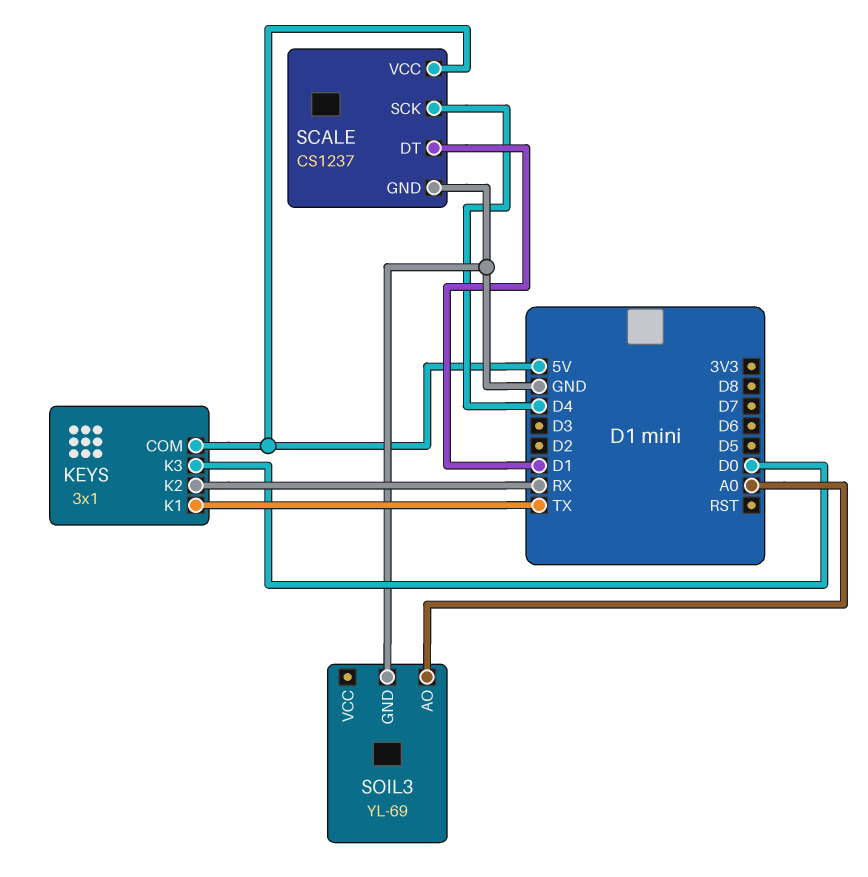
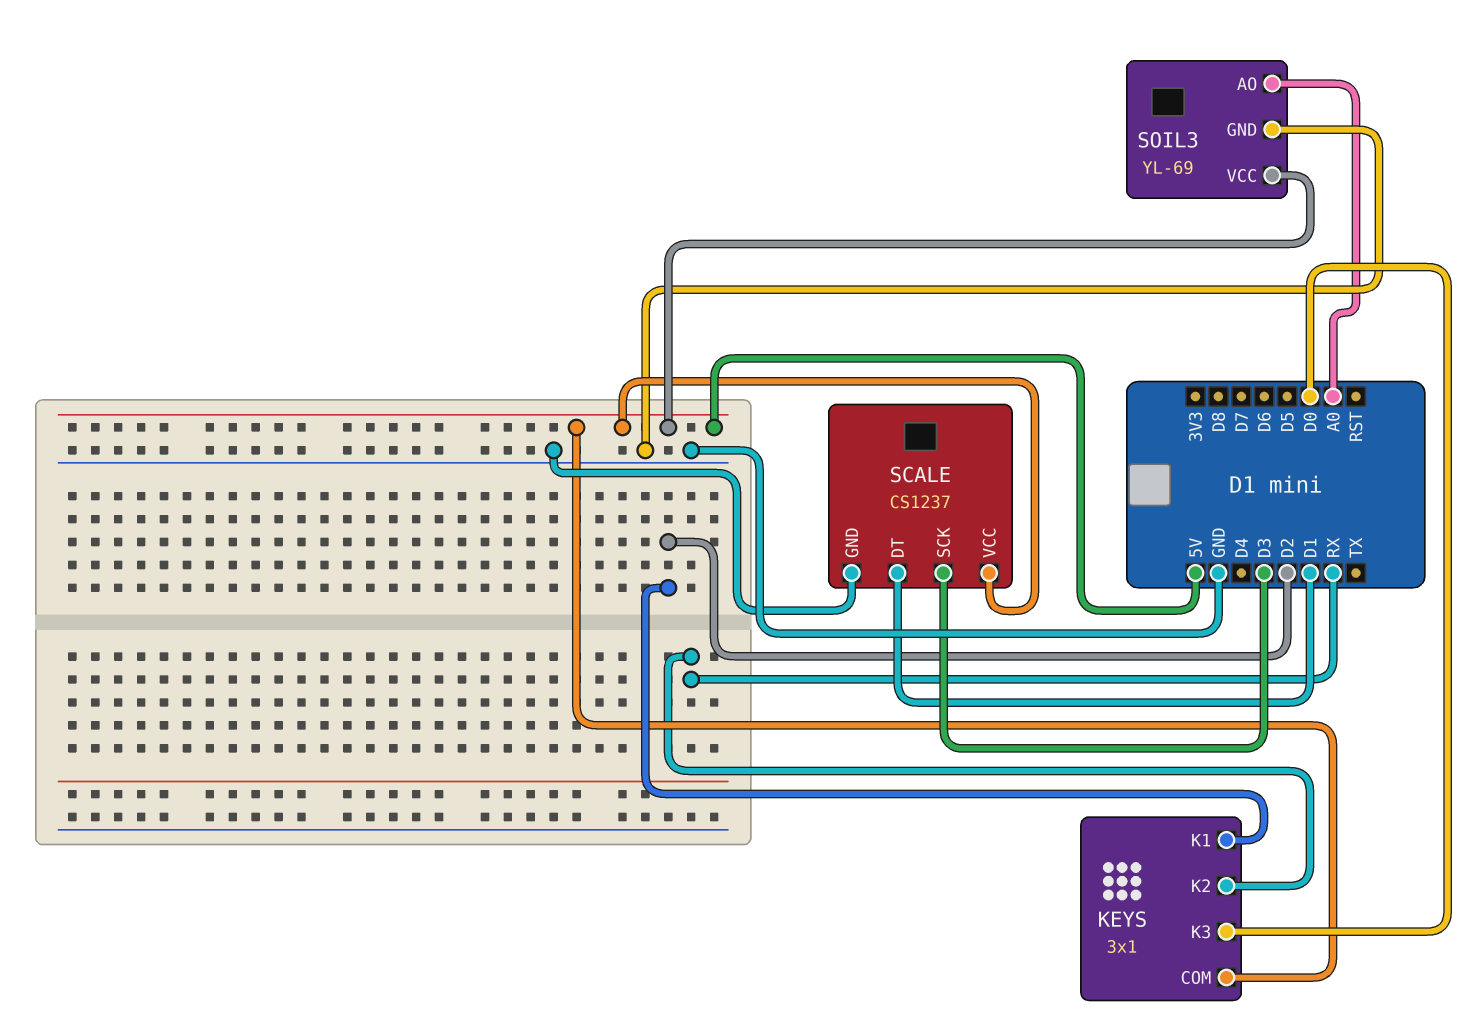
KEYS pin K1: TX -> D2
SCALE pin SCK: D4 -> D3
SOIL3 pin VCC: none -> 5V

